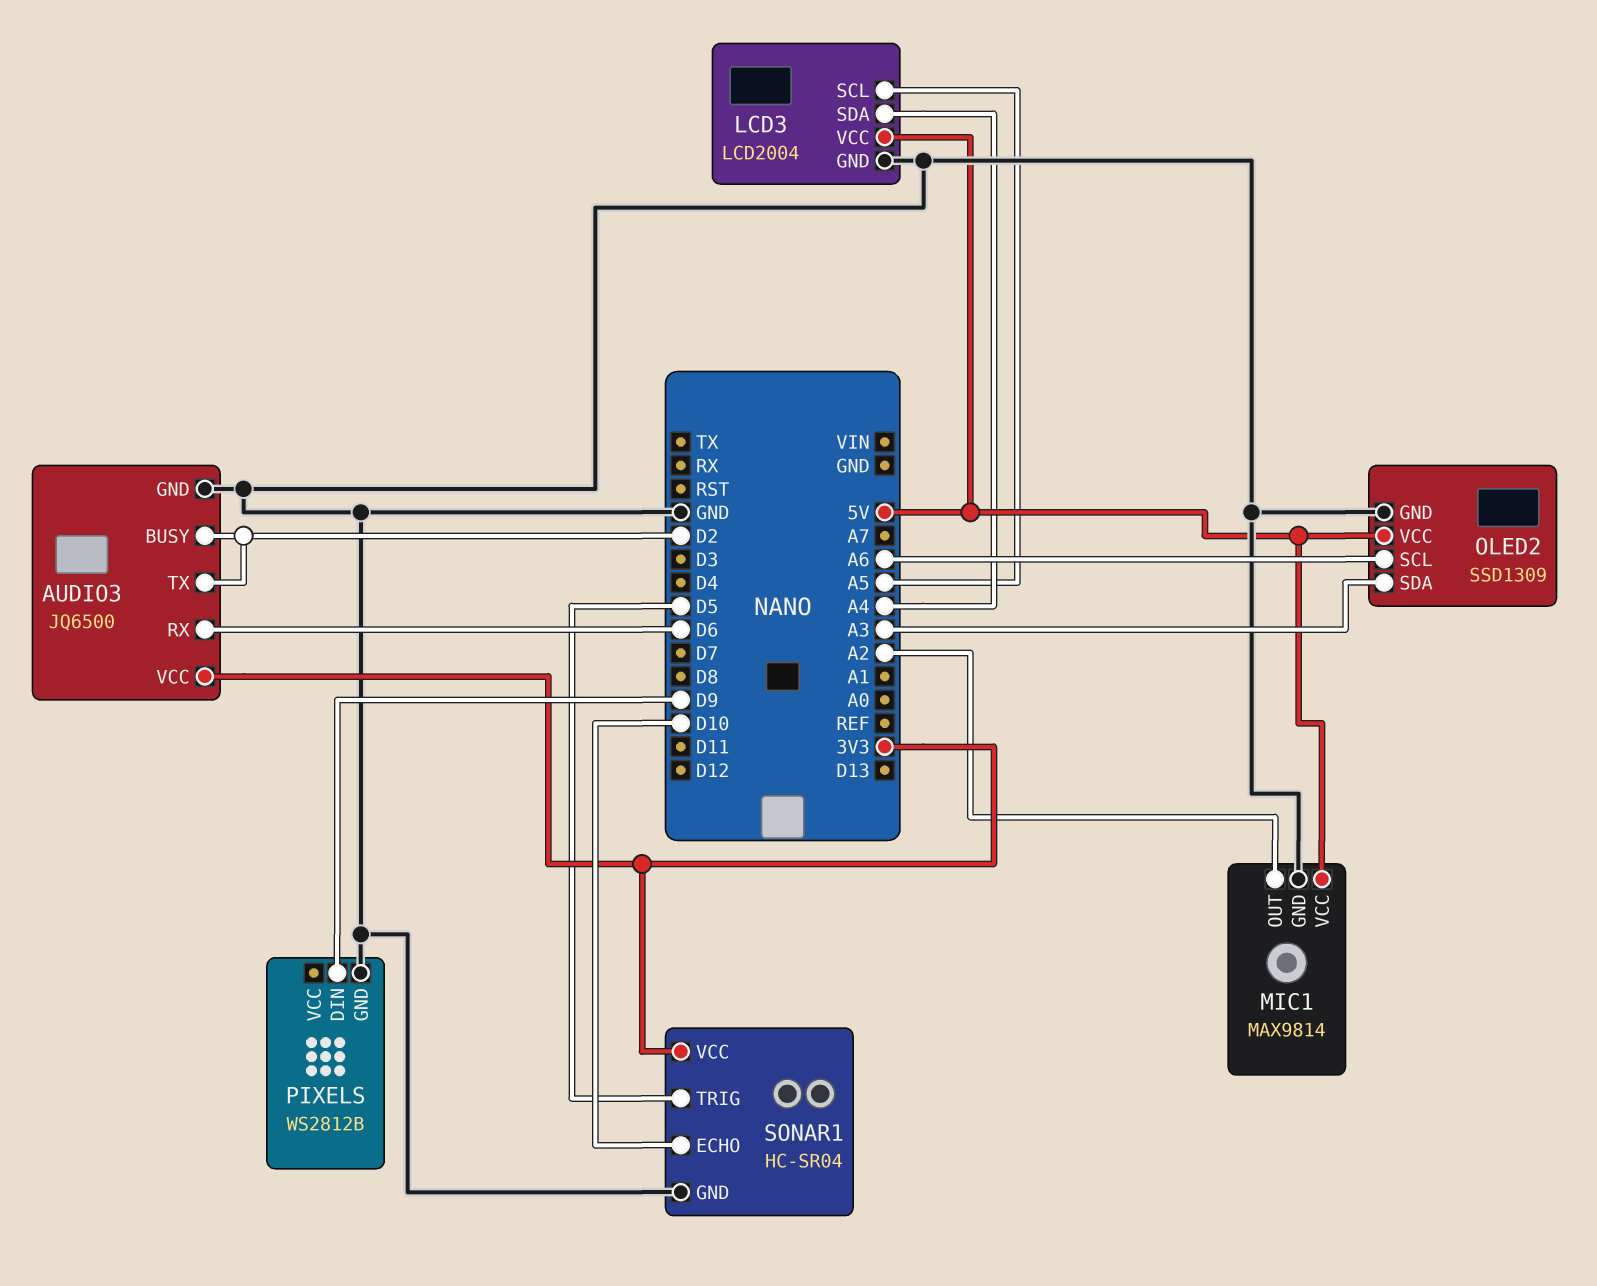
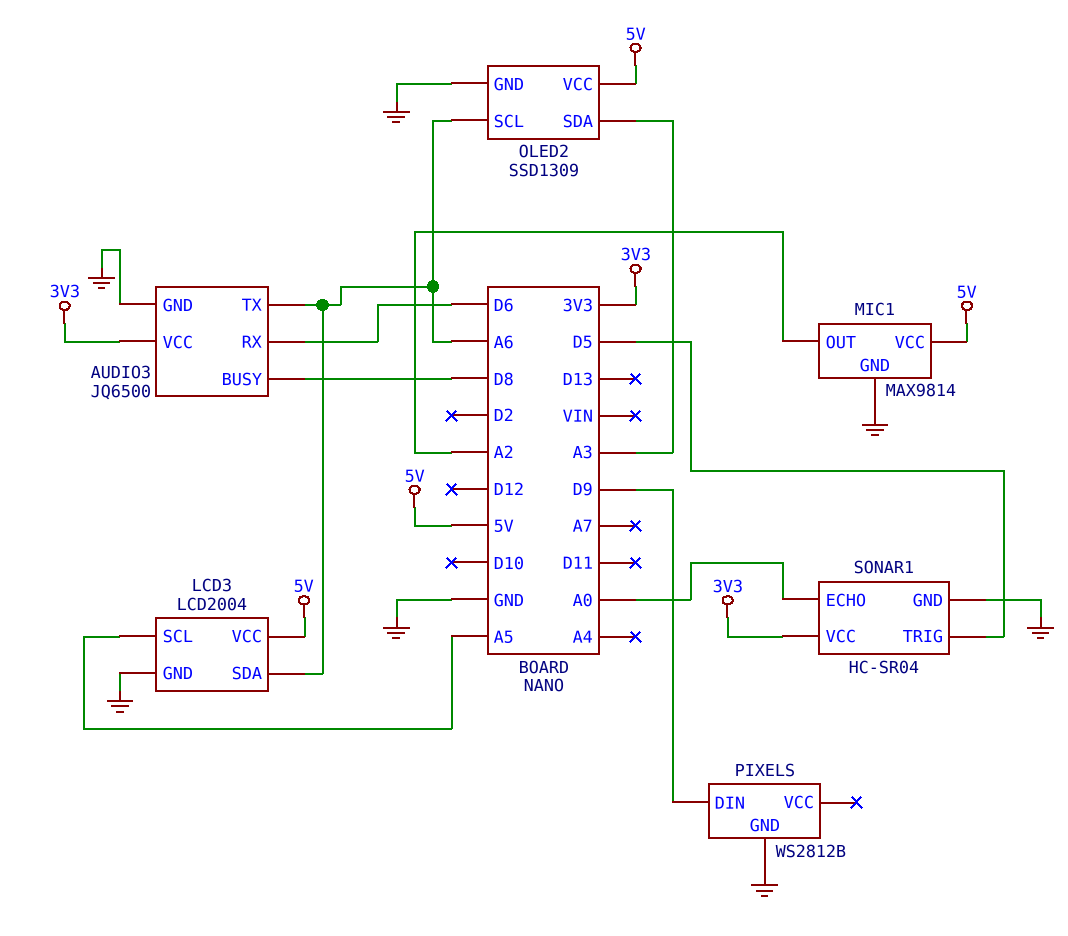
AUDIO3 pin BUSY: D2 -> D8
AUDIO3 pin TX: D2 -> A6
LCD3 pin SDA: A4 -> A6
SONAR1 pin ECHO: D10 -> A0

